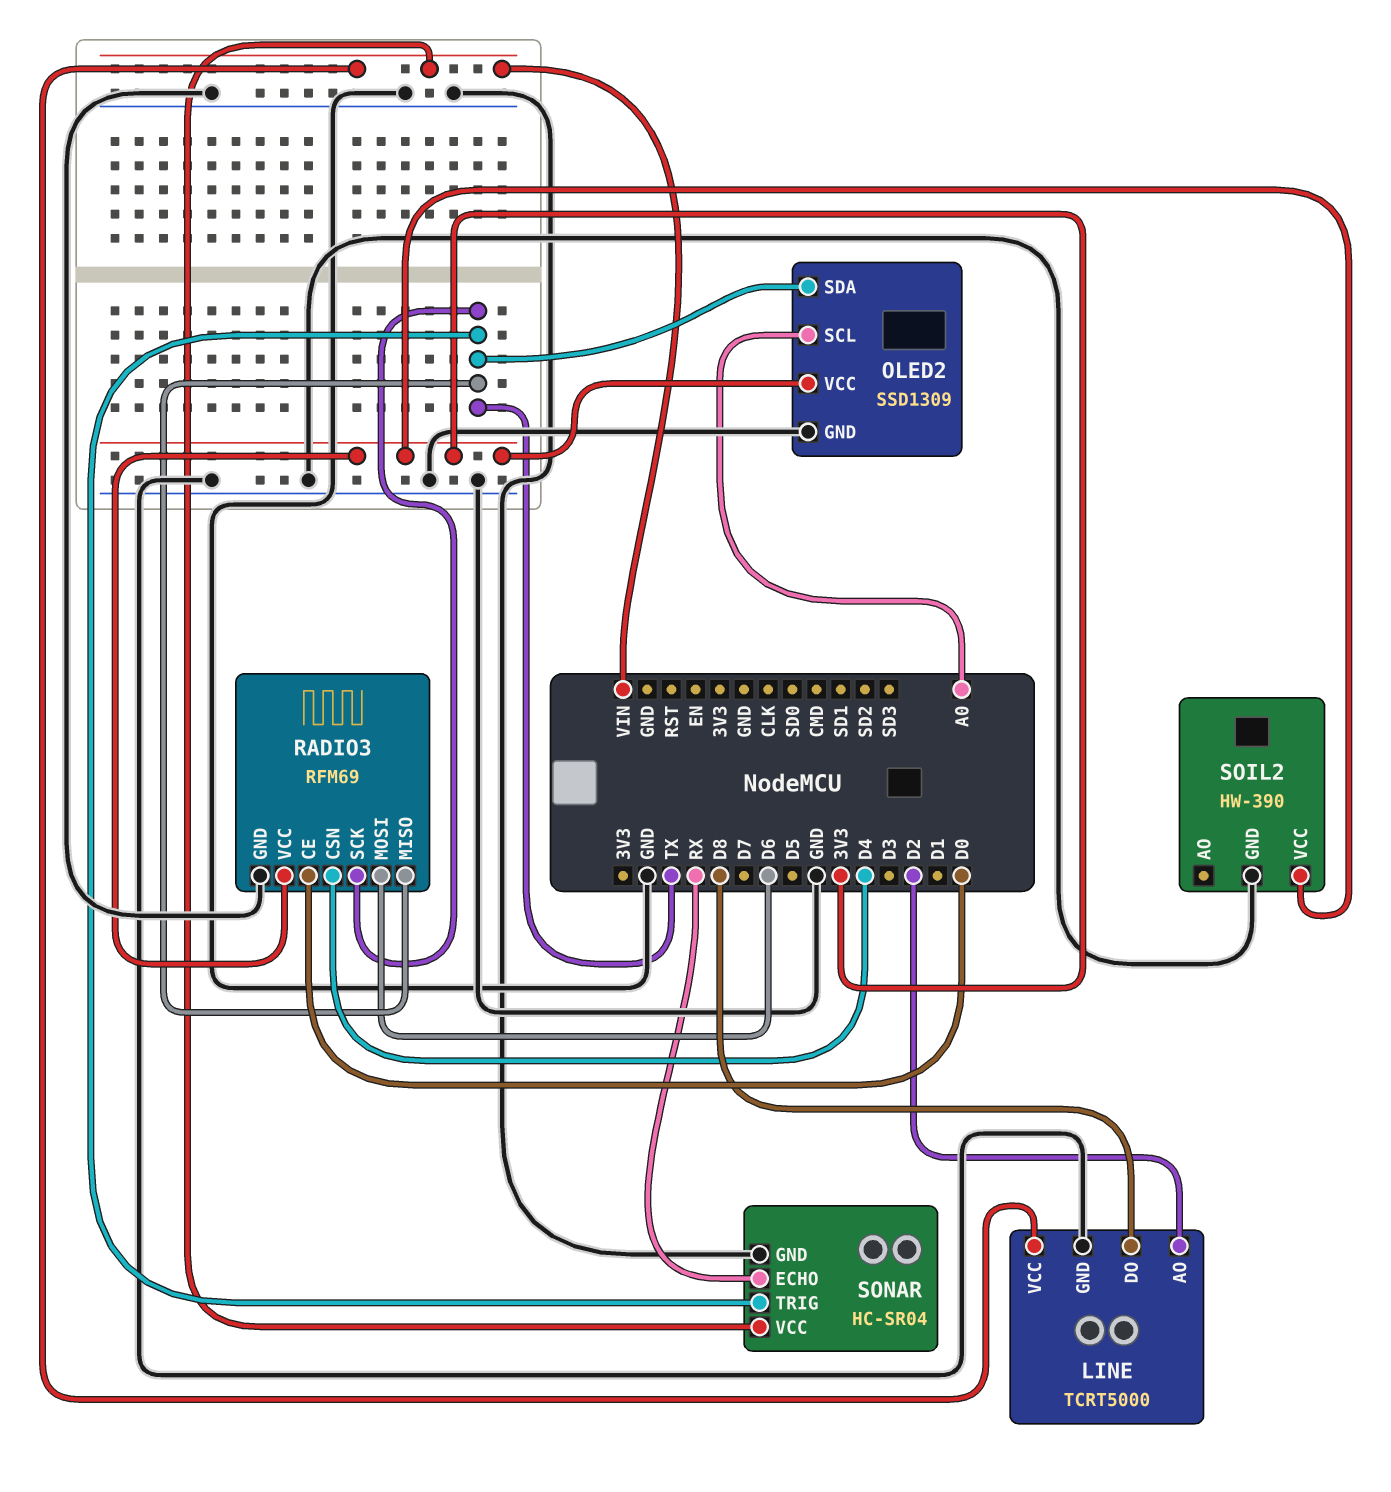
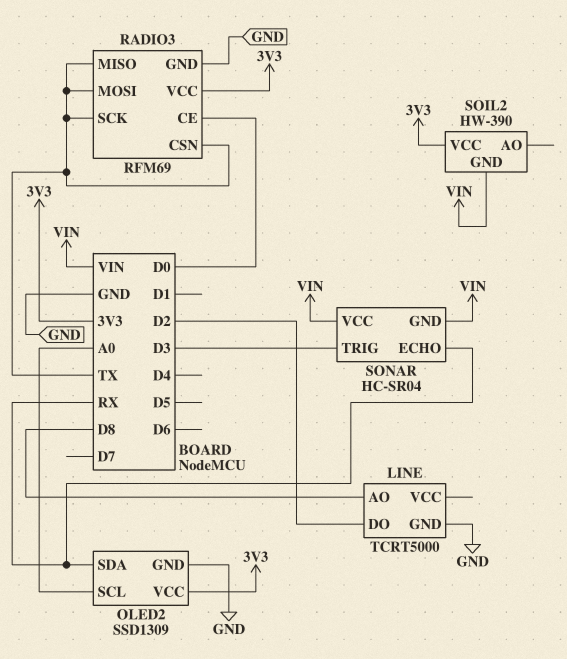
LINE pin AO: D2 -> D8
LINE pin DO: D8 -> D2
LINE pin VCC: VIN -> none
OLED2 pin SDA: TX -> RX
RADIO3 pin CSN: D4 -> TX
RADIO3 pin MOSI: D6 -> TX
SOIL2 pin GND: GND -> VIN
SONAR pin GND: GND -> VIN
SONAR pin TRIG: TX -> D3

